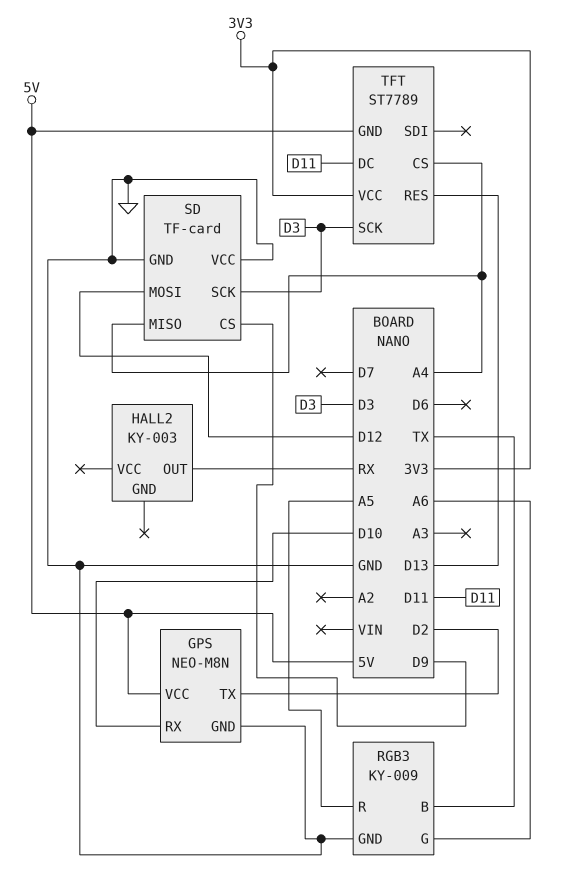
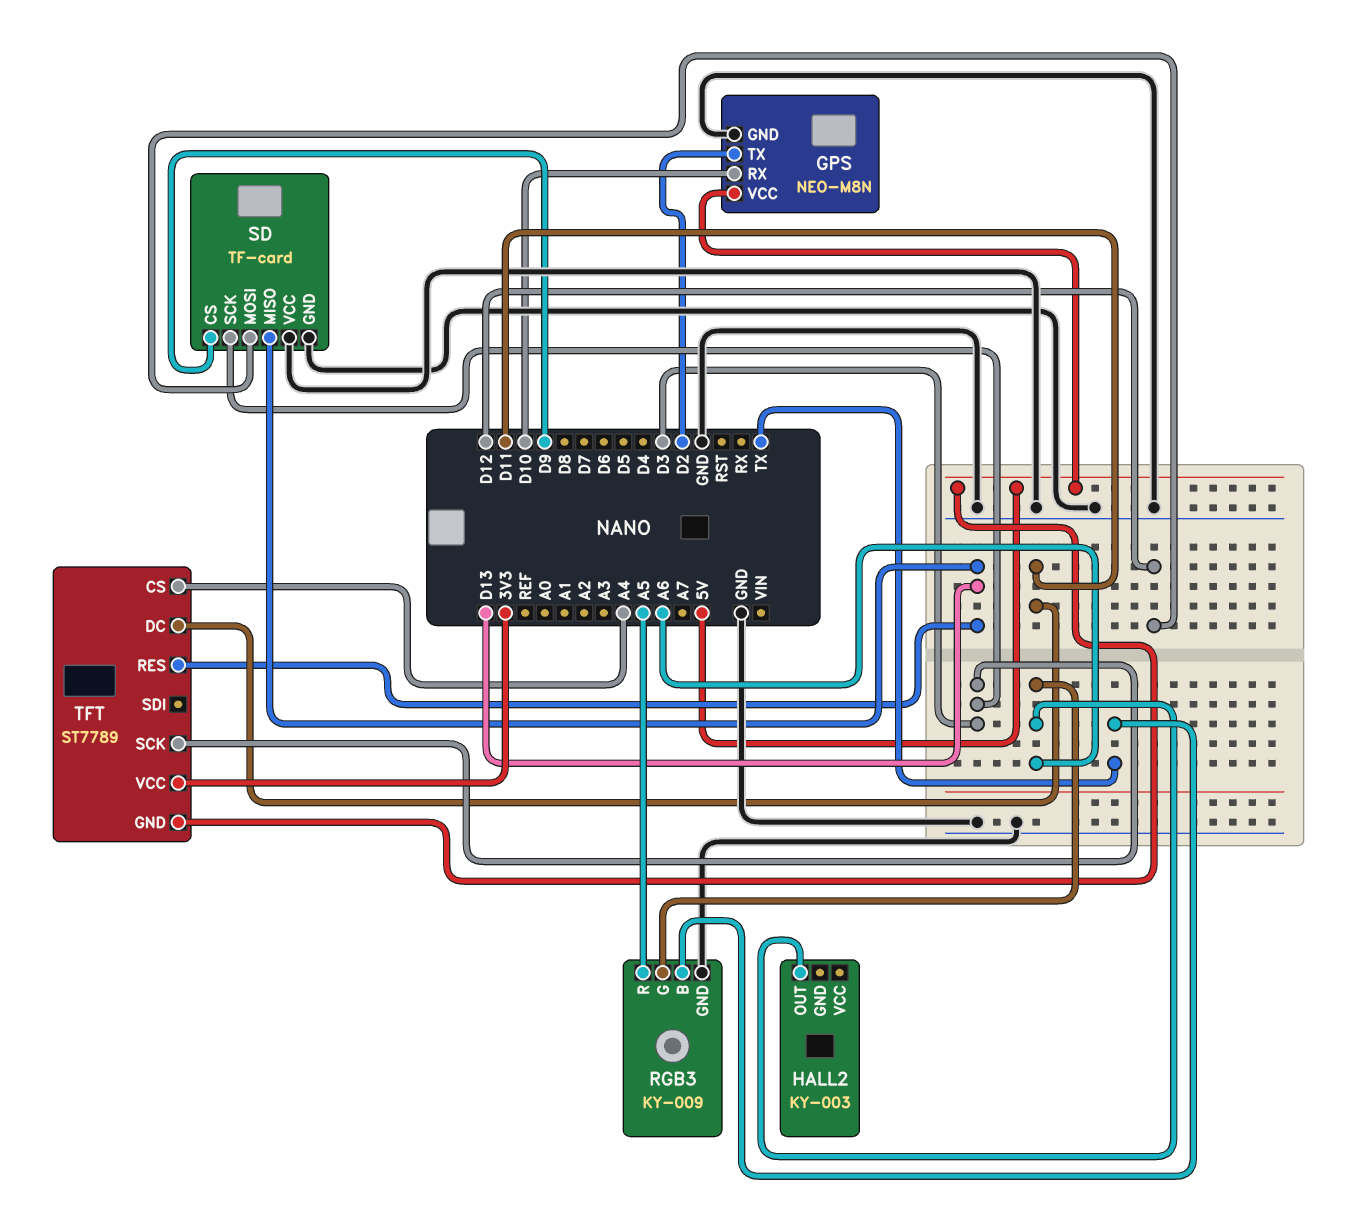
HALL2 pin OUT: RX -> A6
SD pin MISO: A4 -> D13

